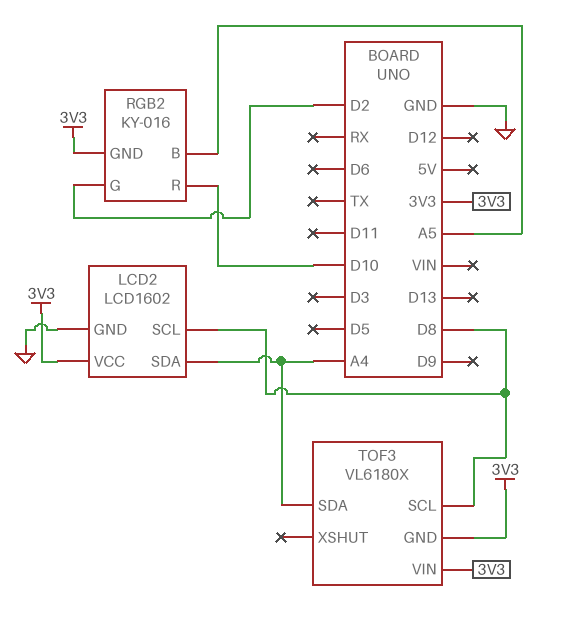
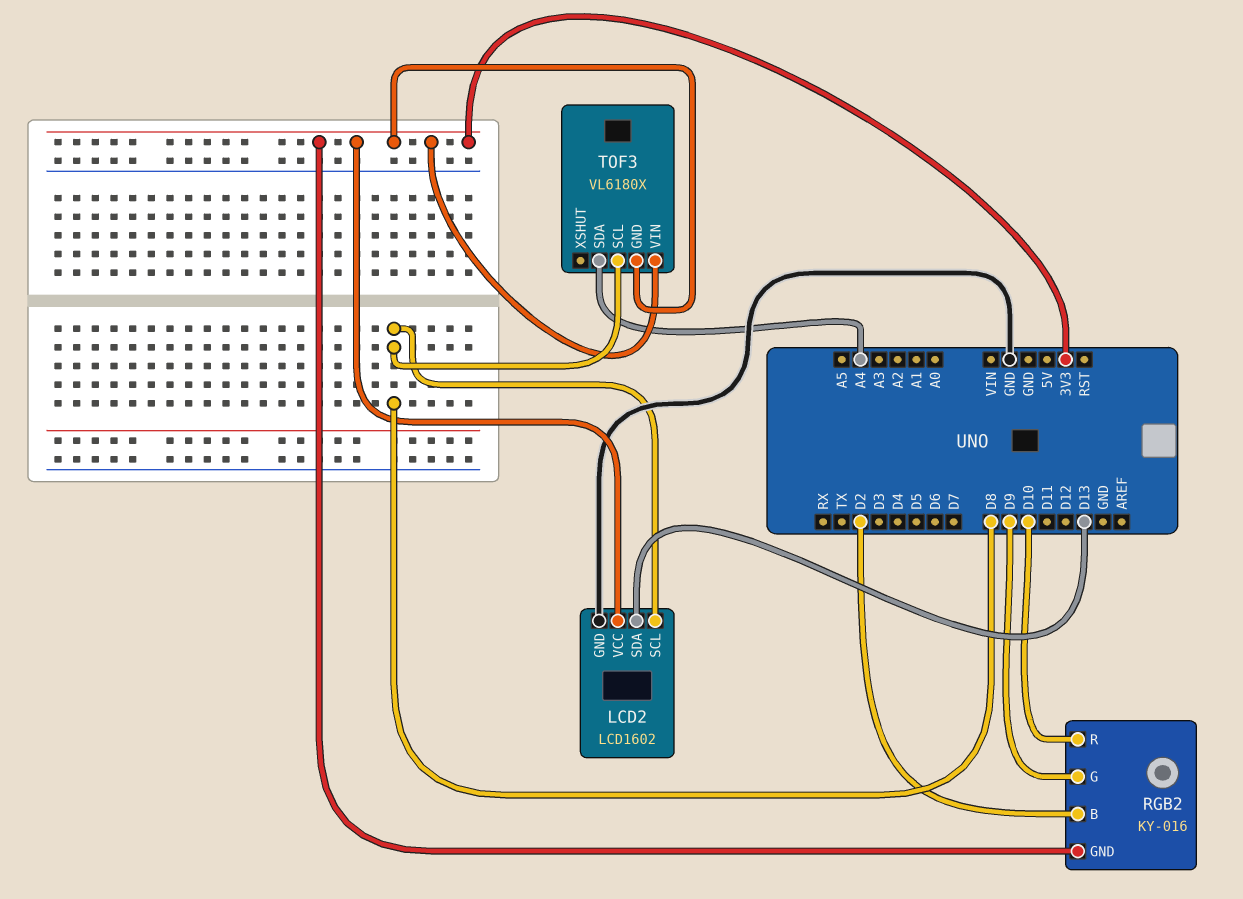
LCD2 pin SDA: A4 -> D13
RGB2 pin B: A5 -> D2
RGB2 pin G: D2 -> D9

